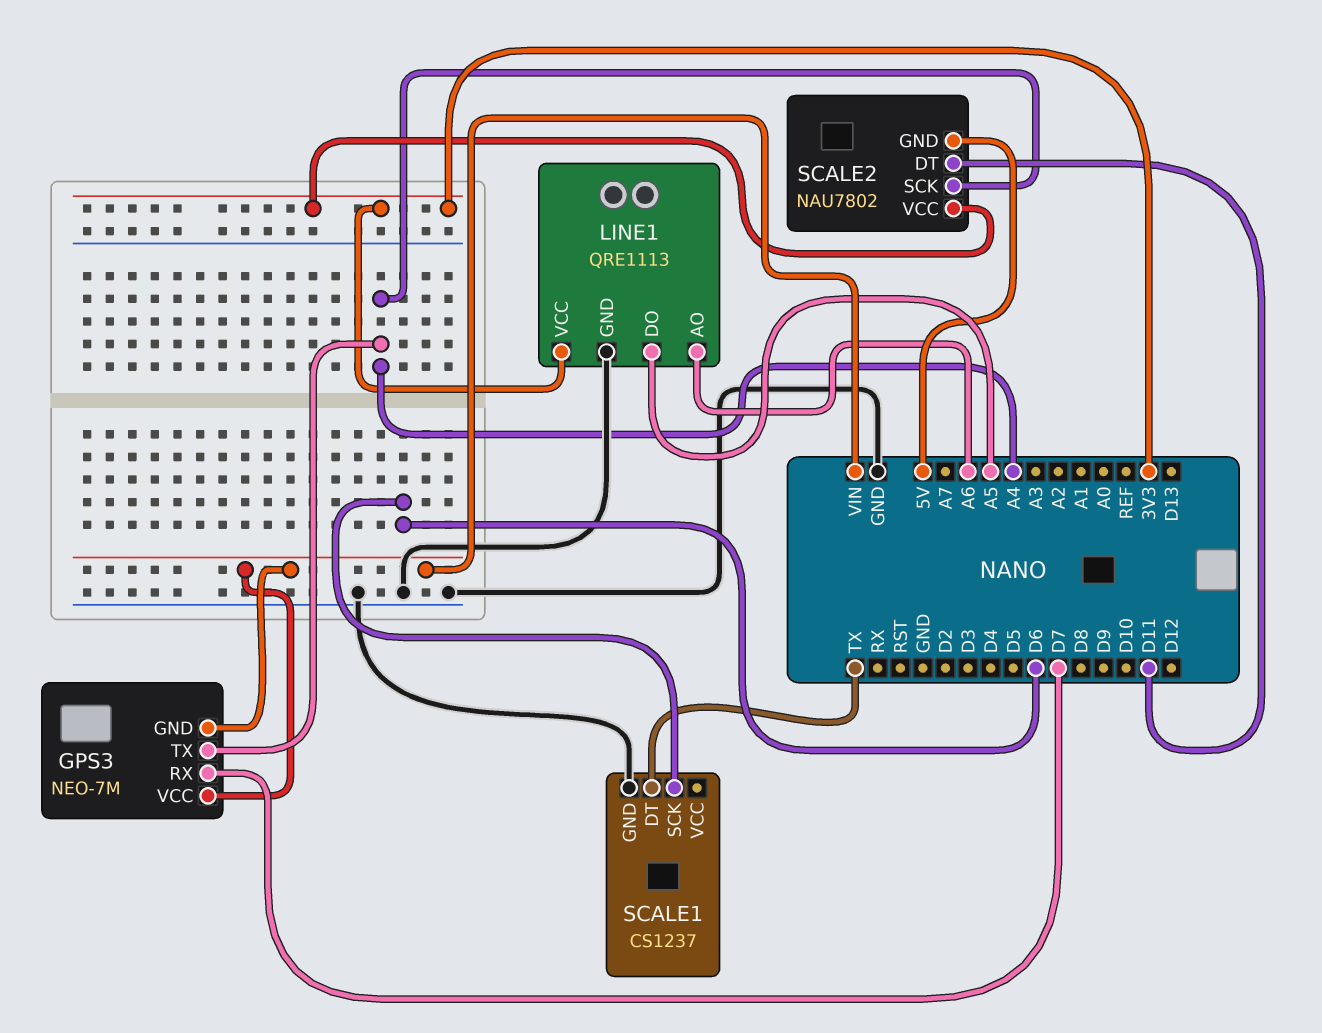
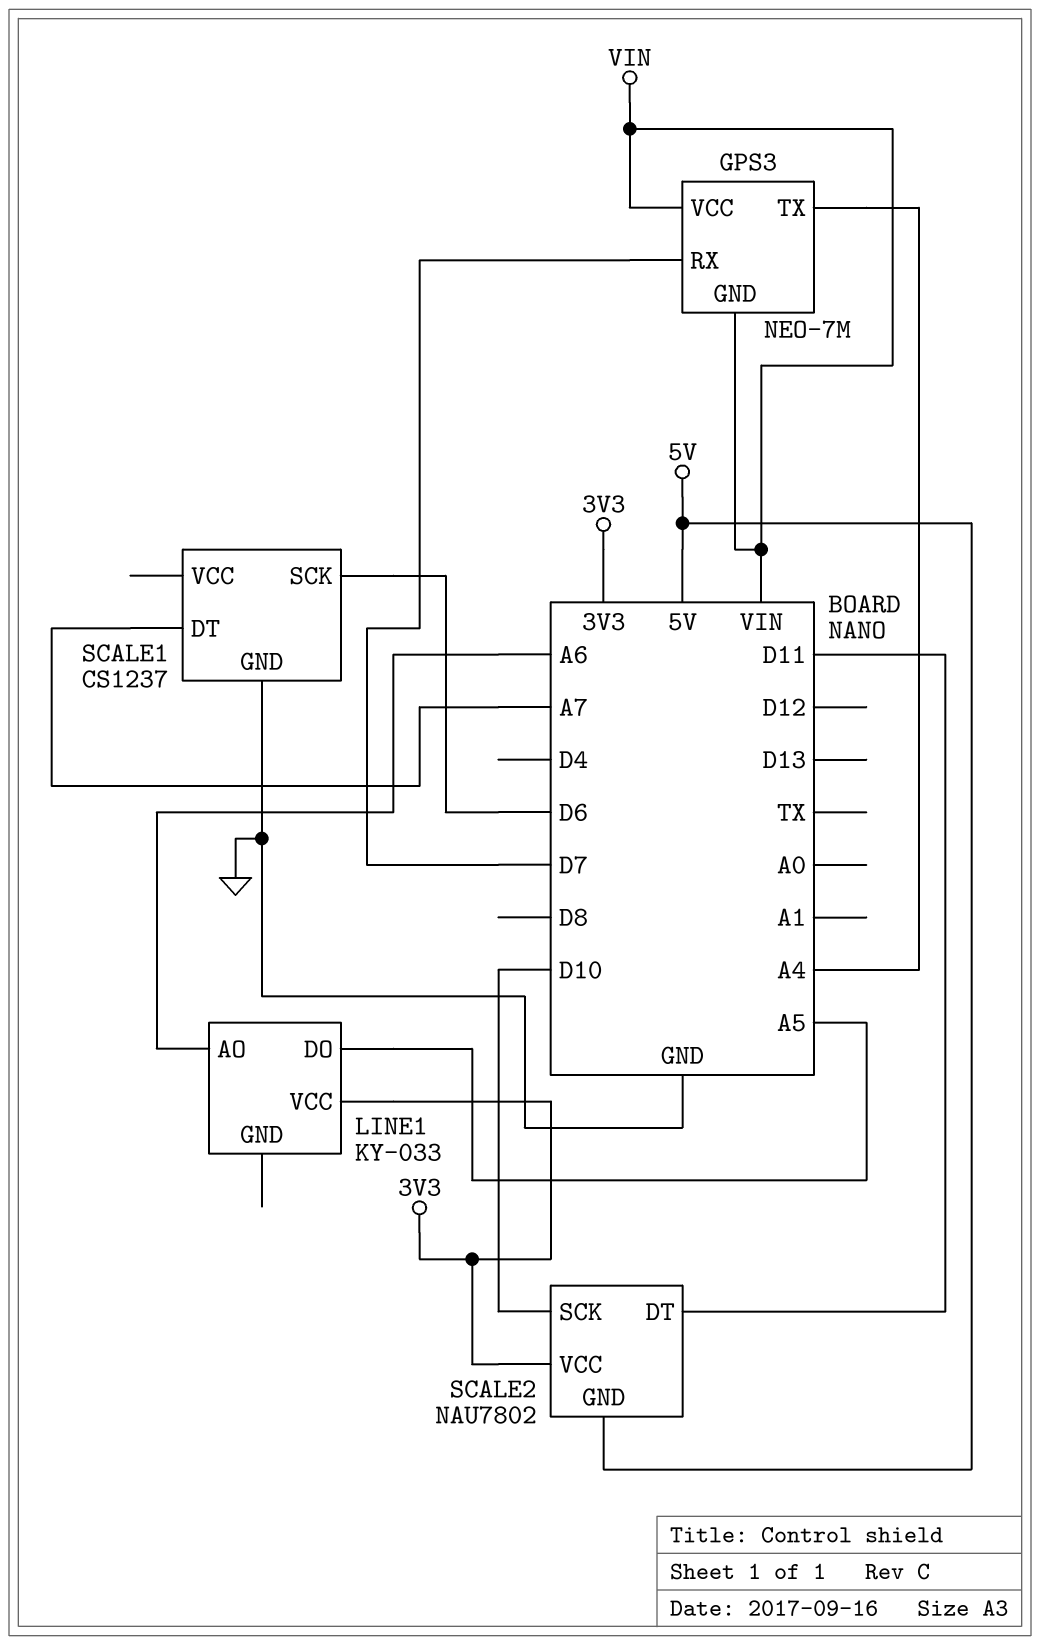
LINE1: QRE1113 -> KY-033
LINE1 pin GND: GND -> none
SCALE1 pin DT: TX -> A7
SCALE2 pin SCK: A4 -> D10

